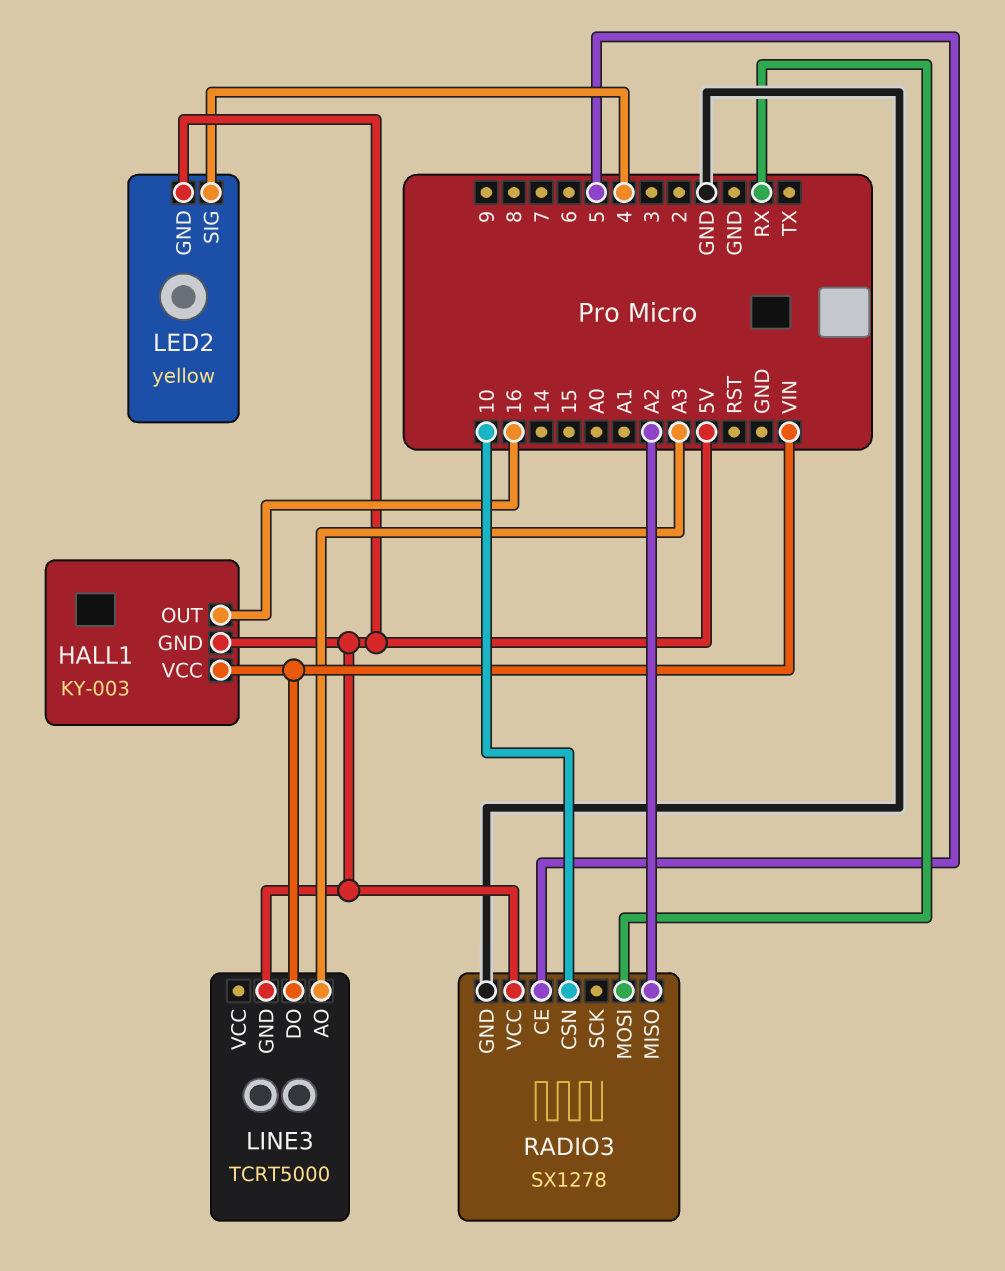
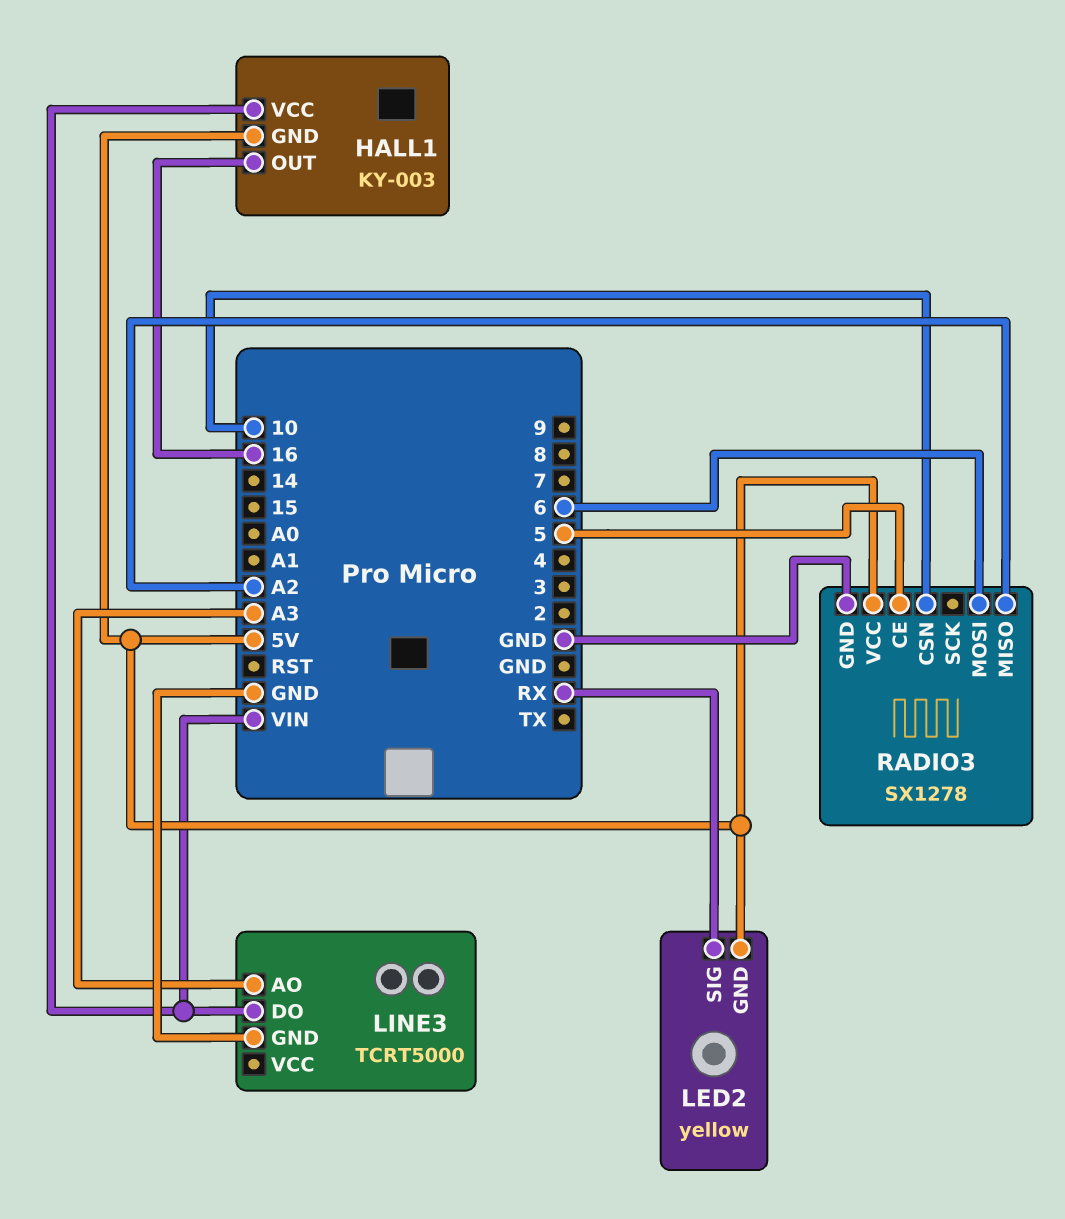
LED2 pin SIG: 4 -> RX
LINE3 pin GND: 5V -> GND
RADIO3 pin MOSI: RX -> 6

